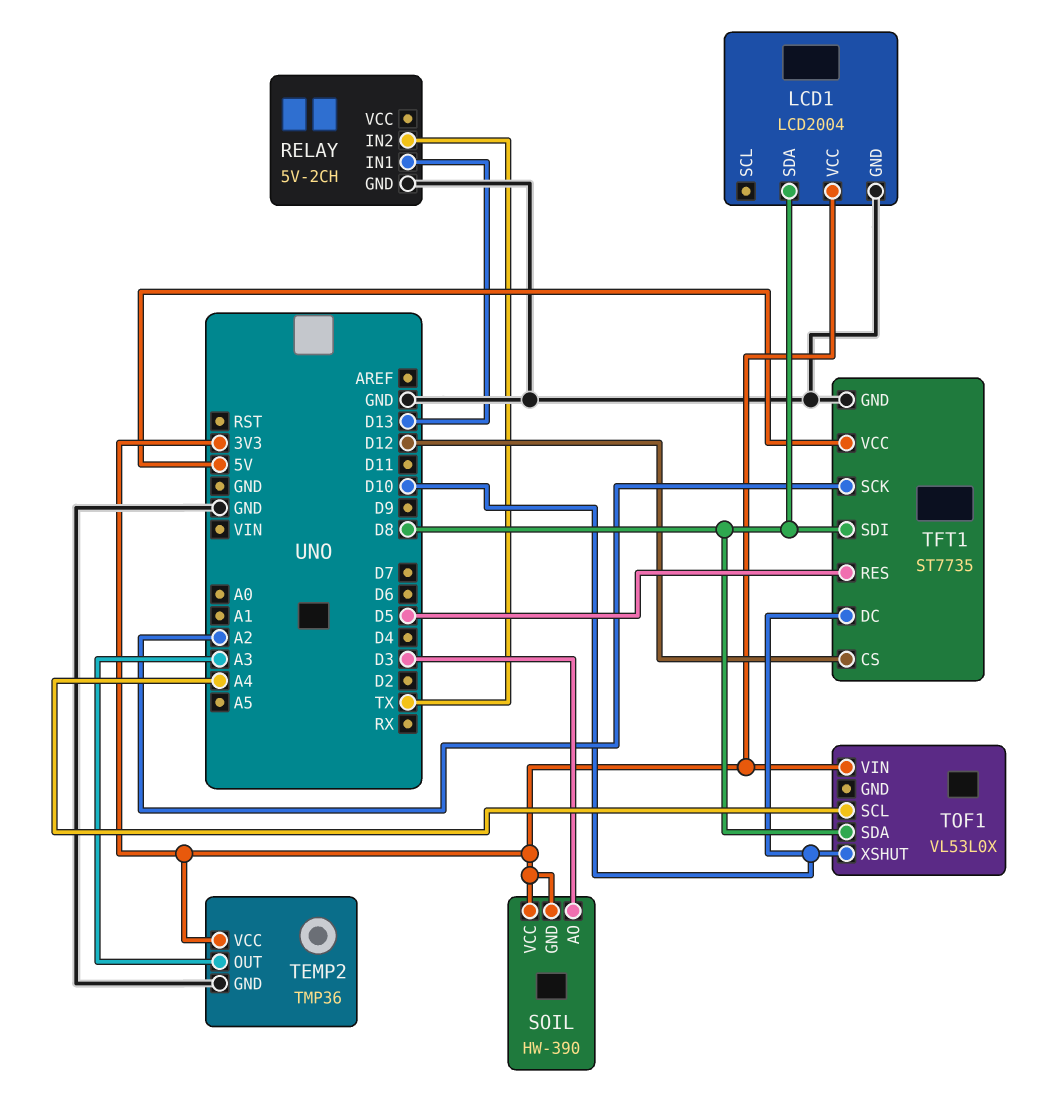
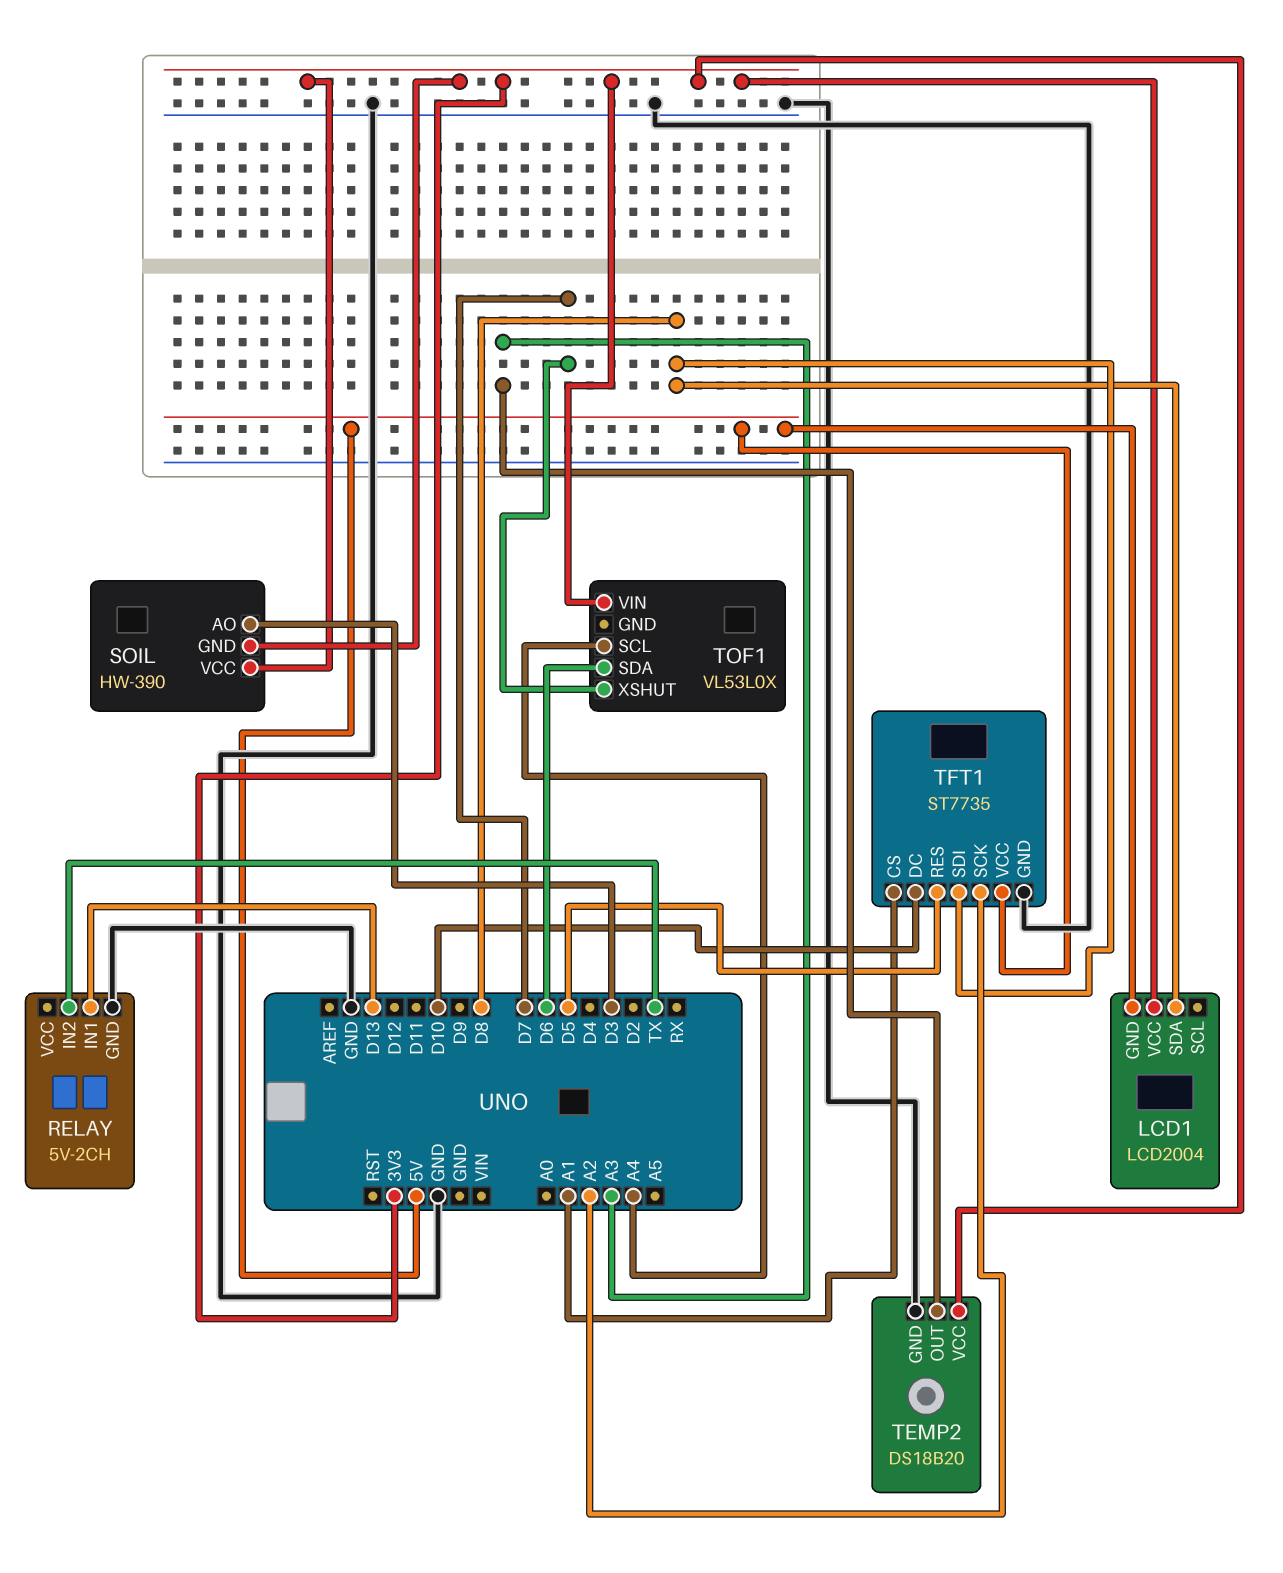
LCD1 pin GND: GND -> 5V
TEMP2: TMP36 -> DS18B20
TFT1 pin CS: D12 -> A1
TOF1 pin SDA: D8 -> D6
TOF1 pin XSHUT: D10 -> D7

